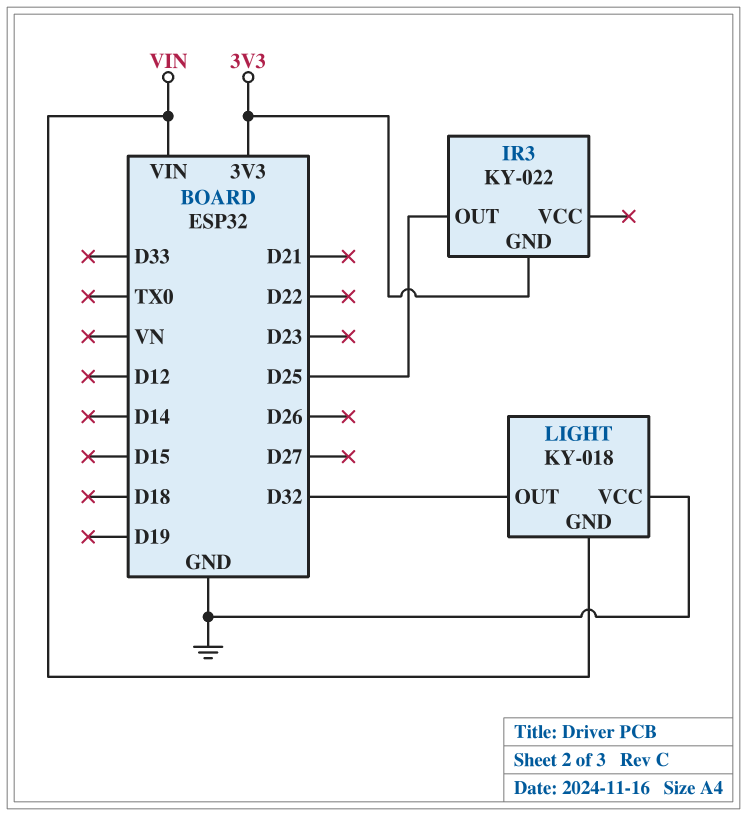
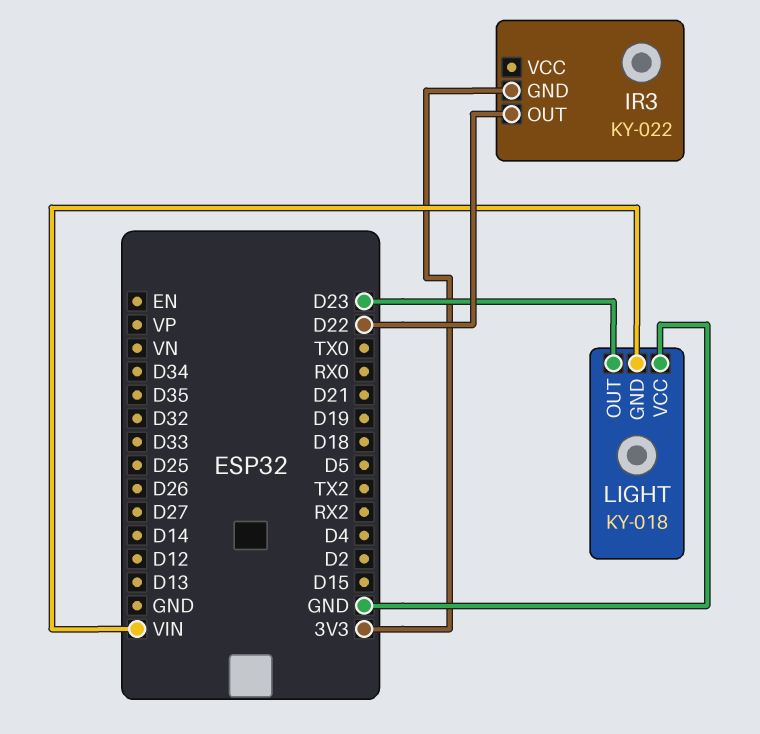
IR3 pin OUT: D25 -> D22
LIGHT pin OUT: D32 -> D23

